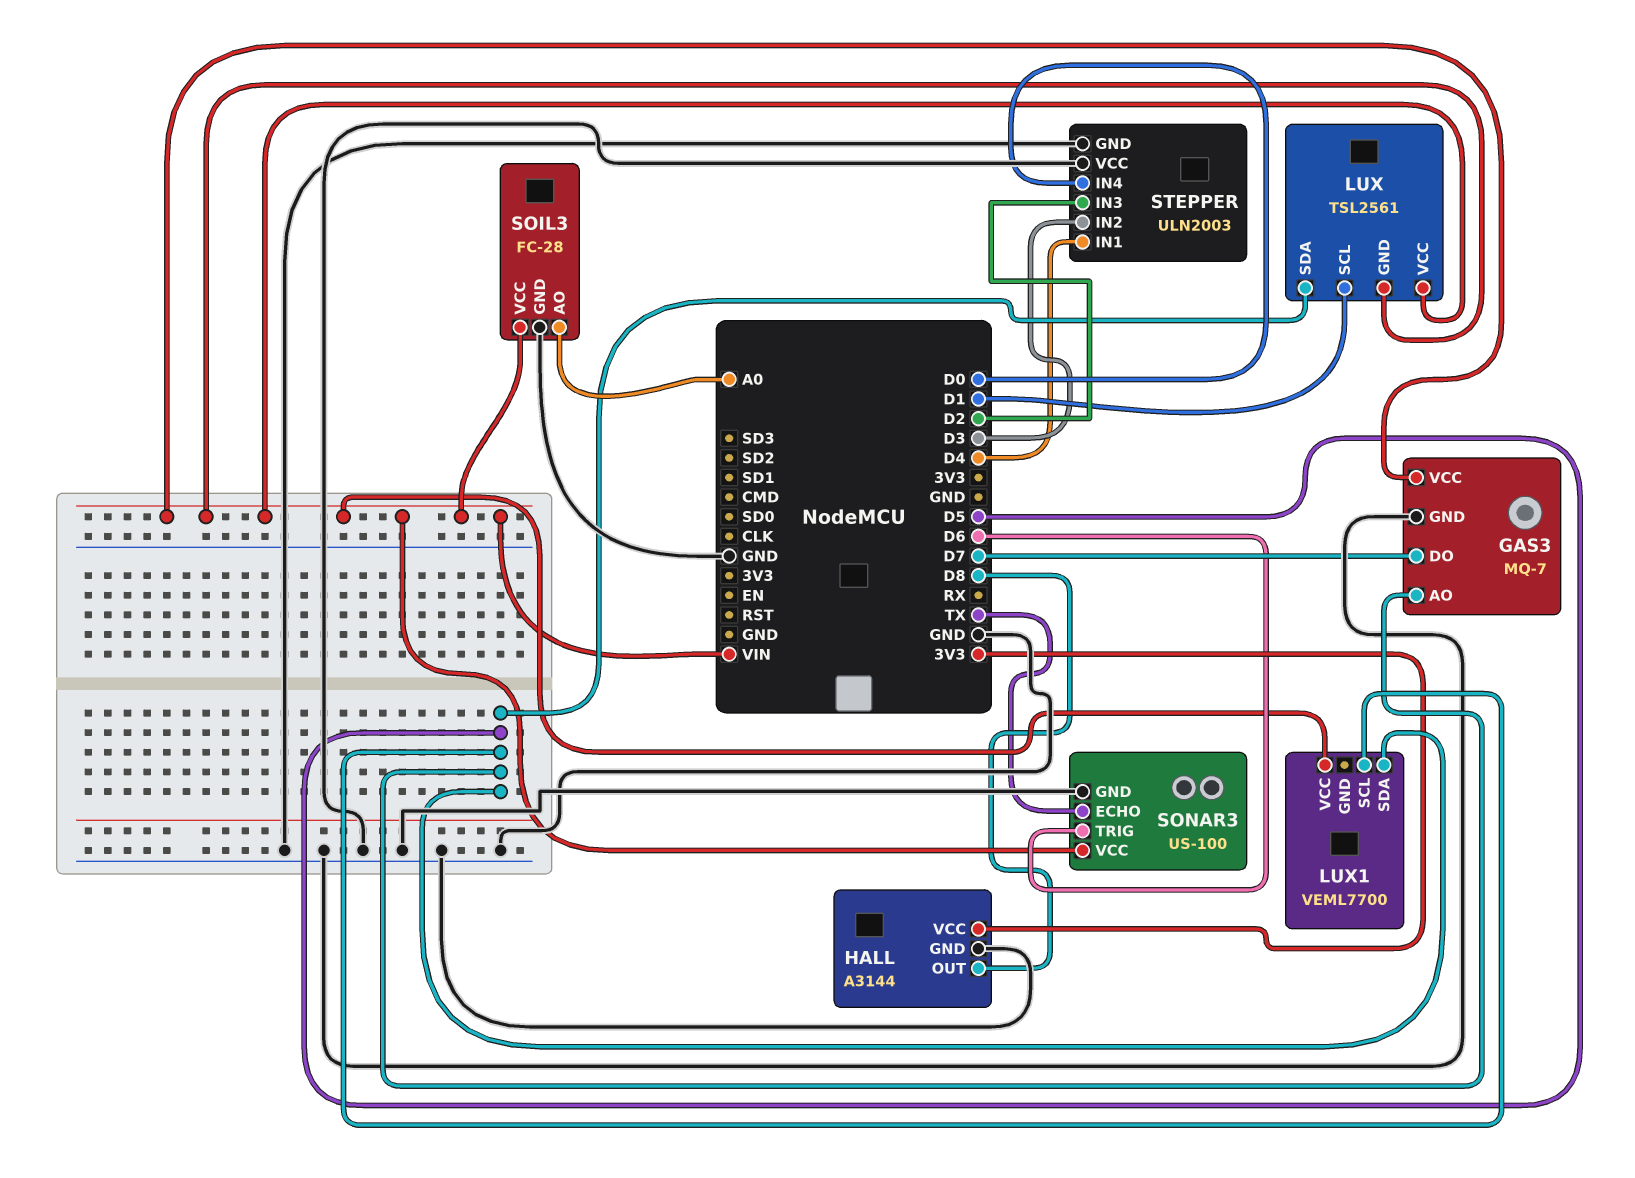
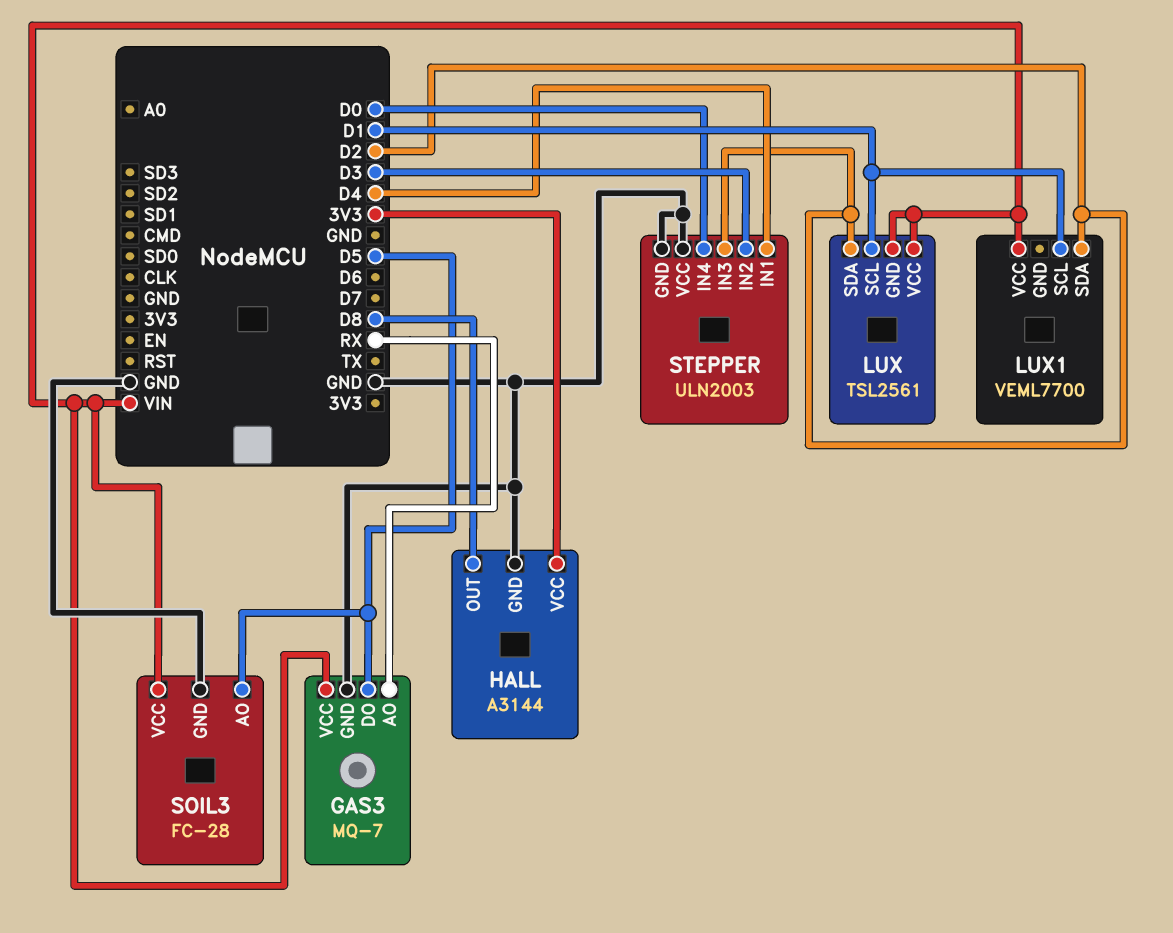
GAS3 pin AO: D5 -> RX
GAS3 pin DO: D7 -> D5
LUX pin SDA: D5 -> D2
LUX1 pin SCL: D5 -> D1
LUX1 pin SDA: D5 -> D2
SOIL3 pin AO: A0 -> D5
SONAR3: US-100 -> none
SONAR3 pin ECHO: TX -> none
SONAR3 pin GND: GND -> none
SONAR3 pin TRIG: D6 -> none
SONAR3 pin VCC: VIN -> none

